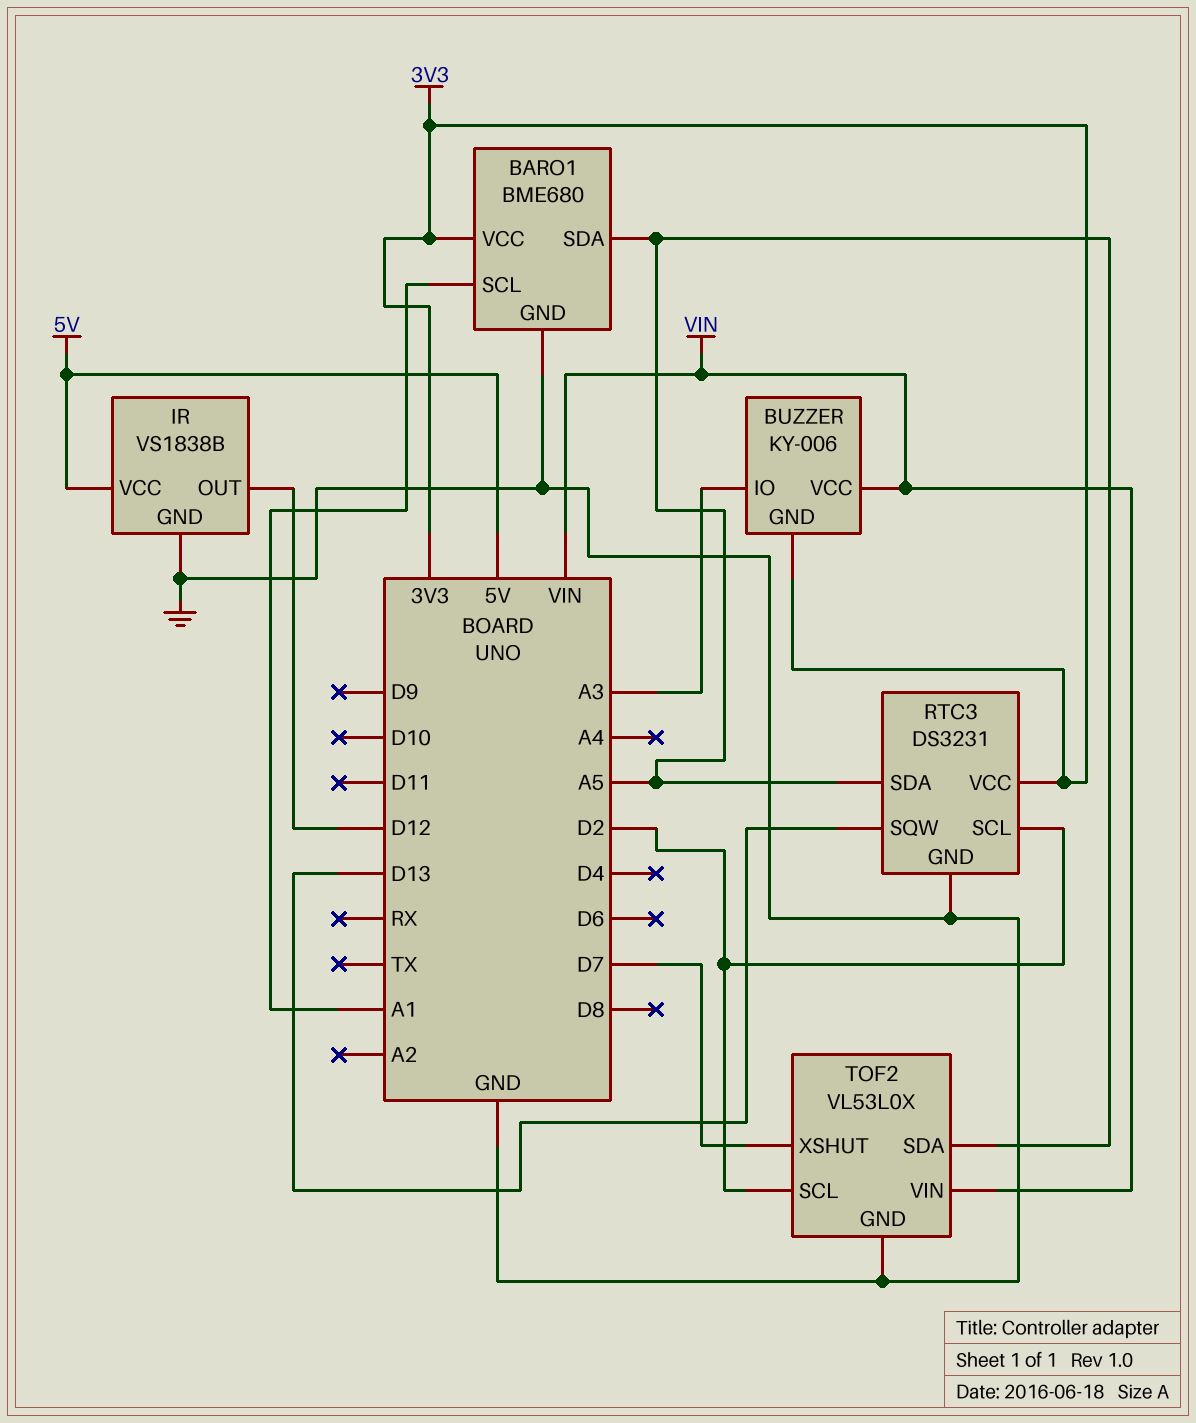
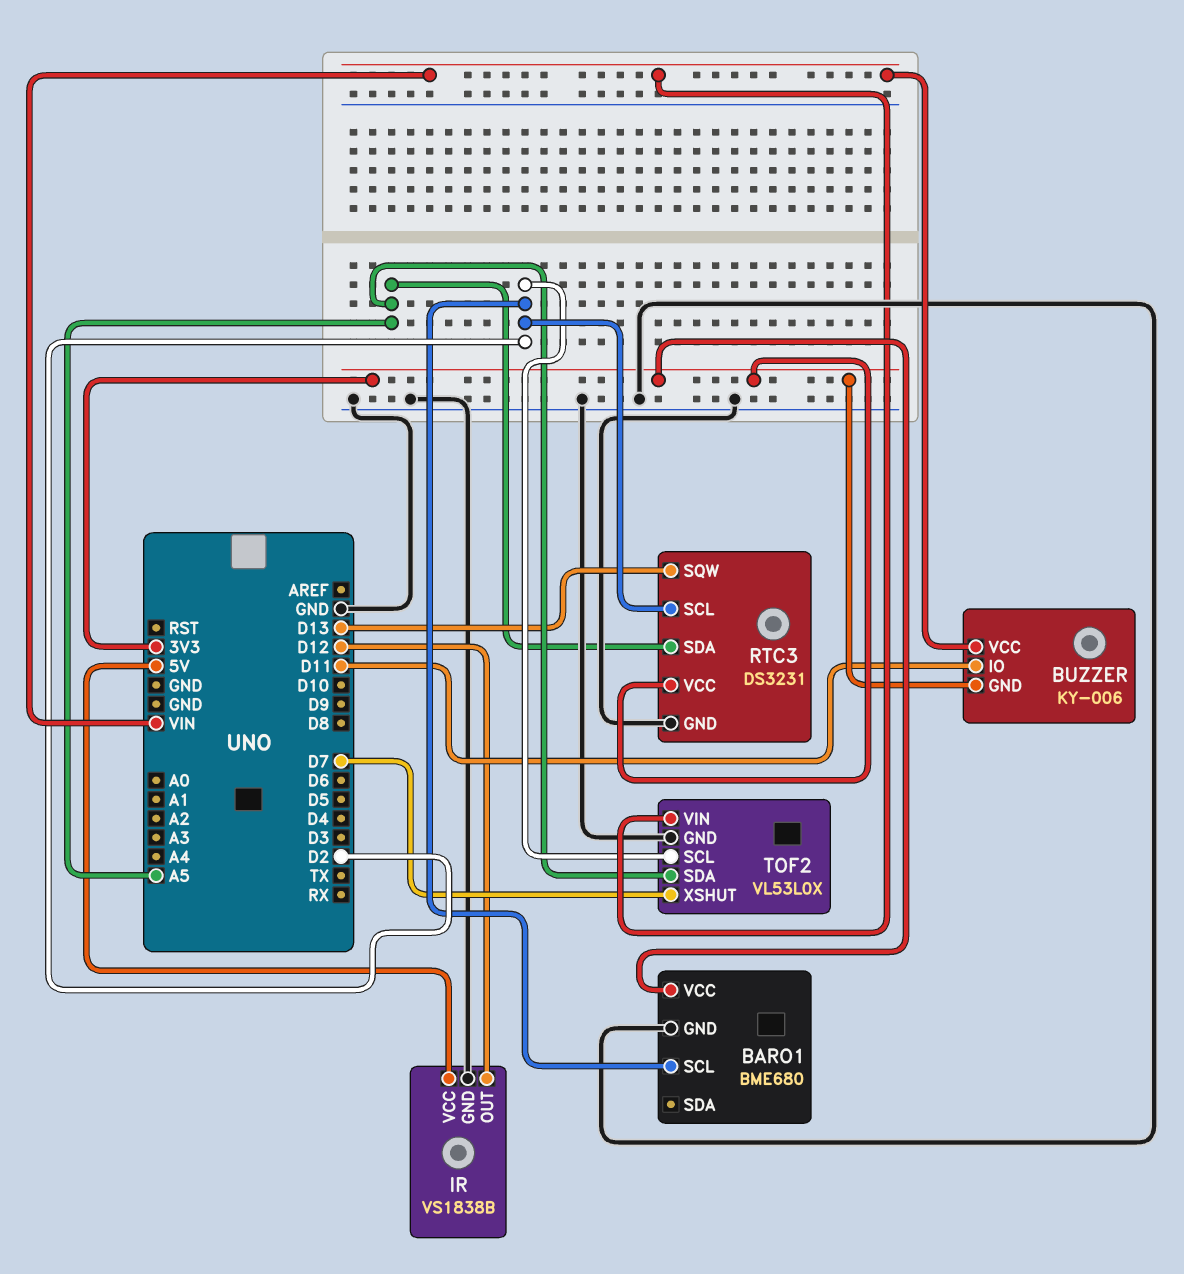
BARO1 pin SCL: A1 -> D2
BARO1 pin SDA: A5 -> none
BUZZER pin IO: A3 -> D11

